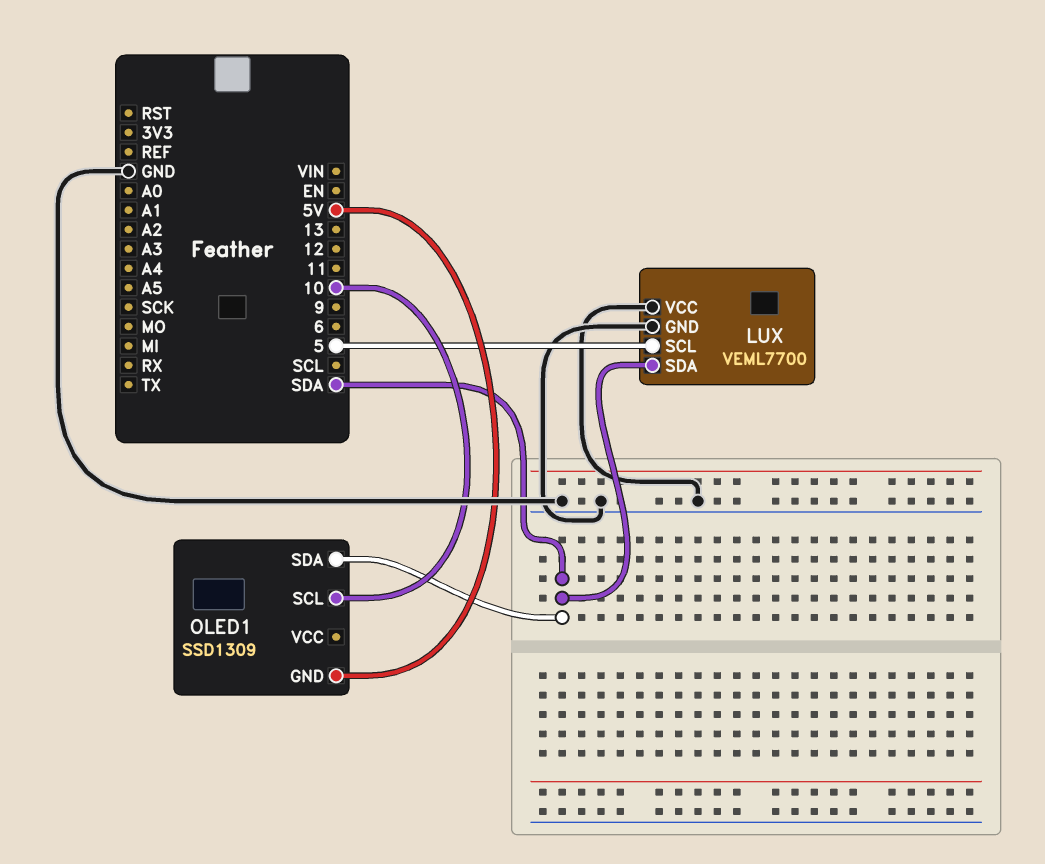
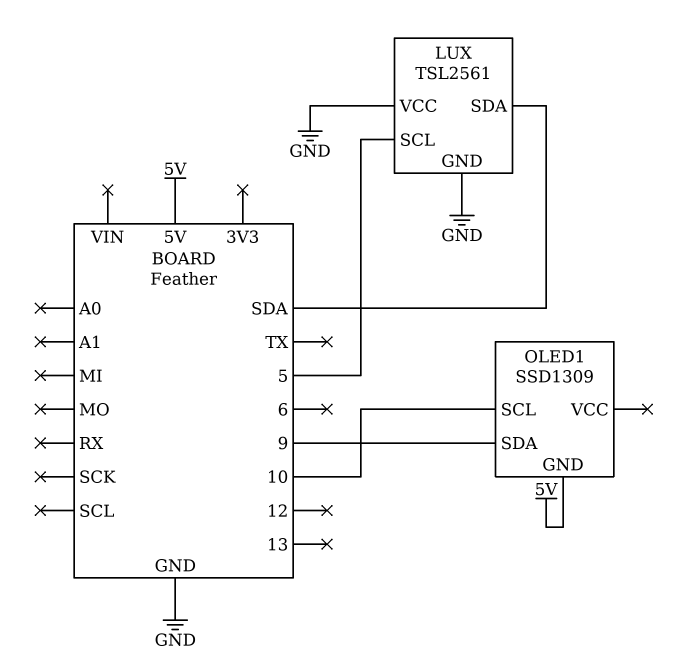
LUX: VEML7700 -> TSL2561
OLED1 pin SDA: SDA -> 9

